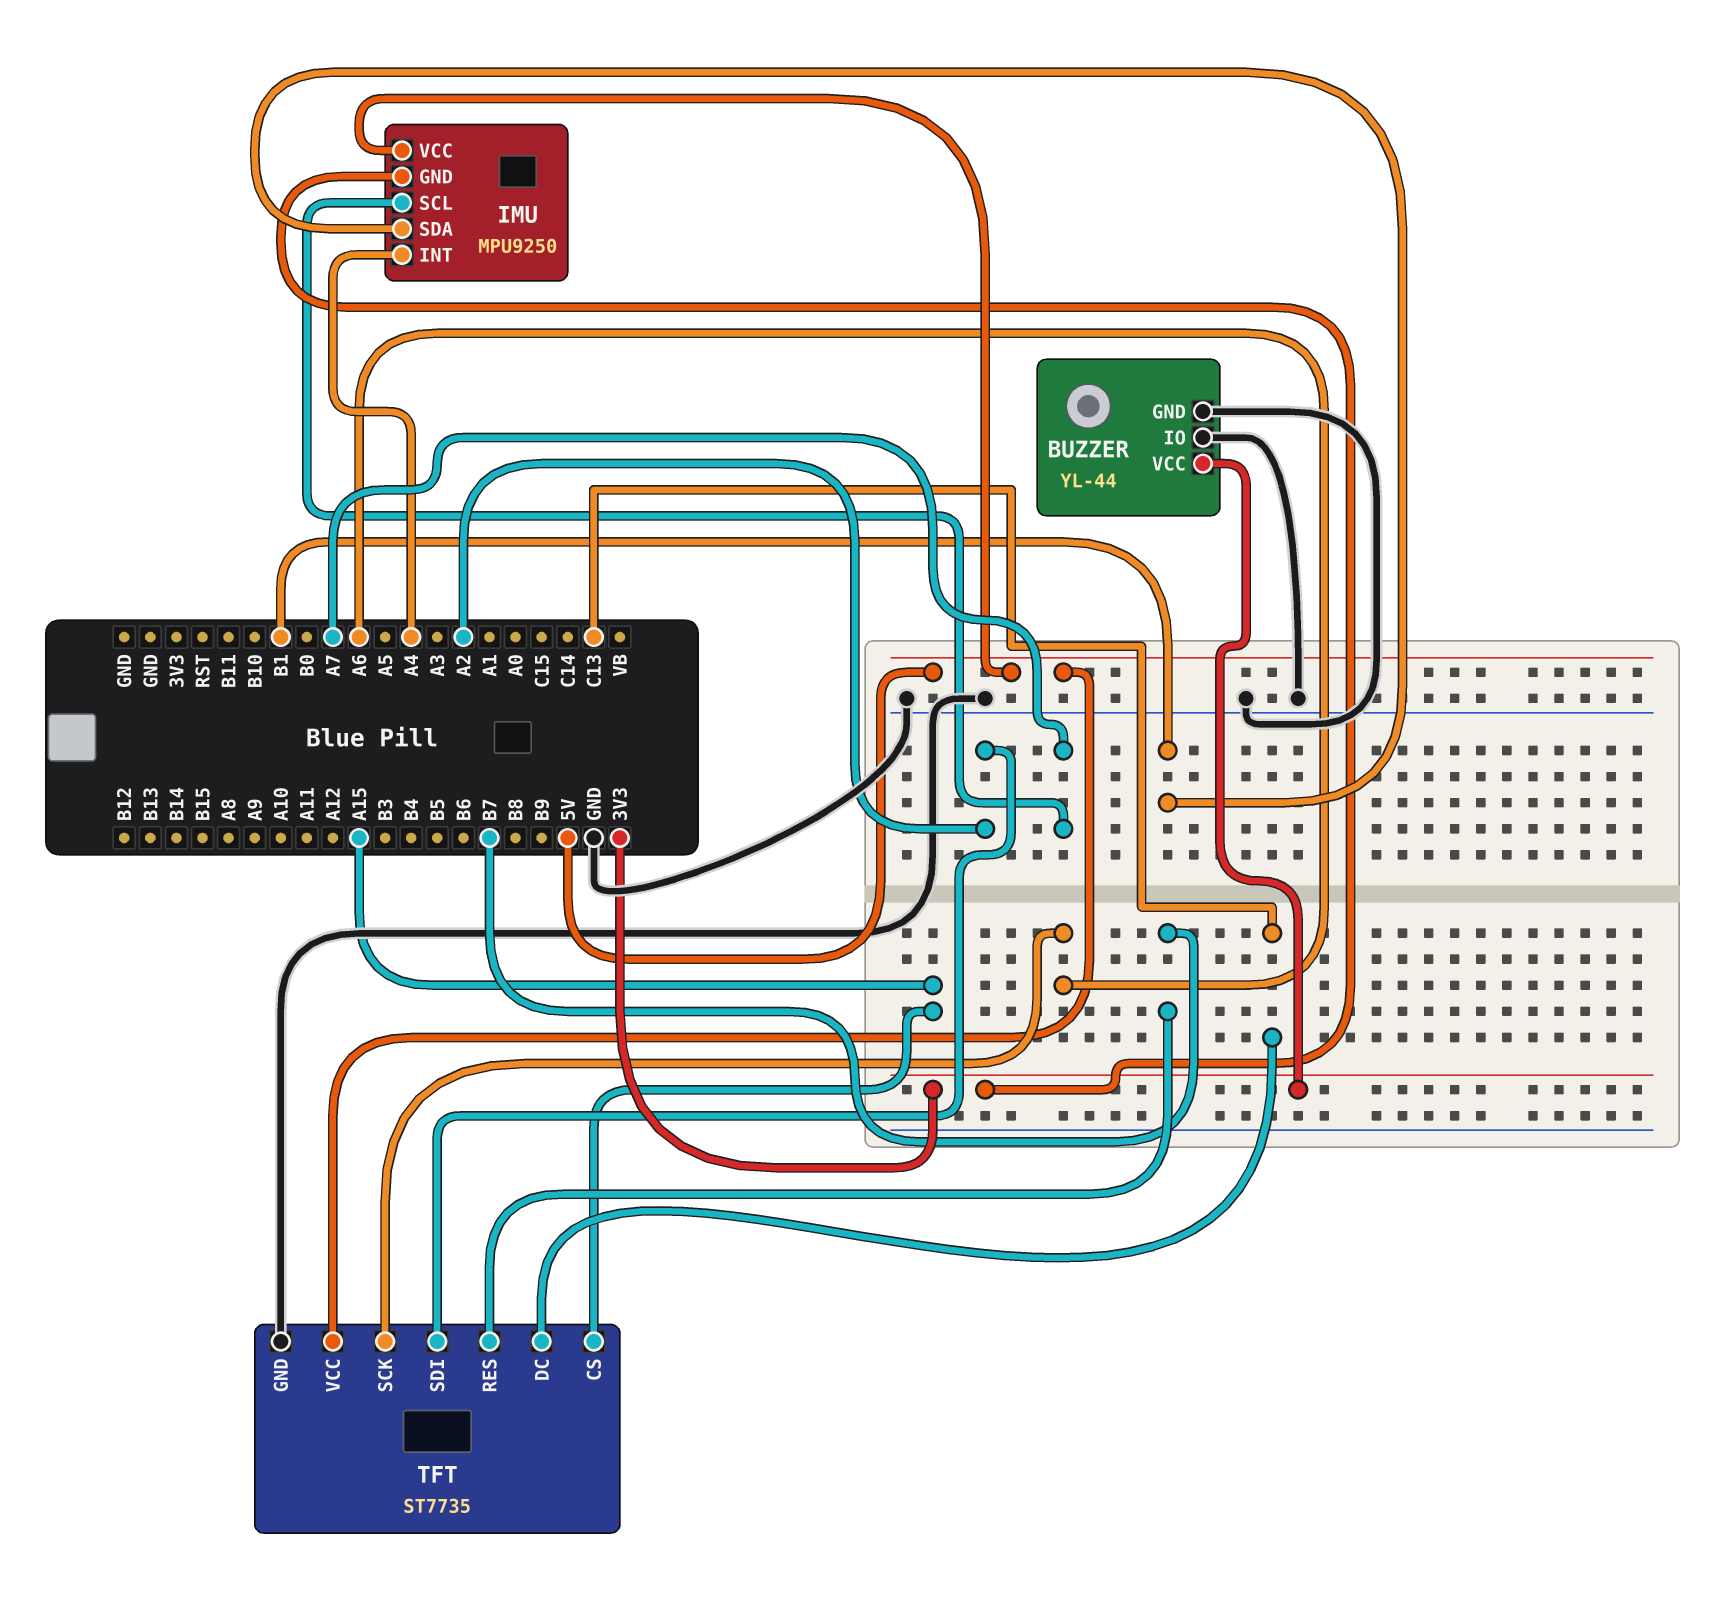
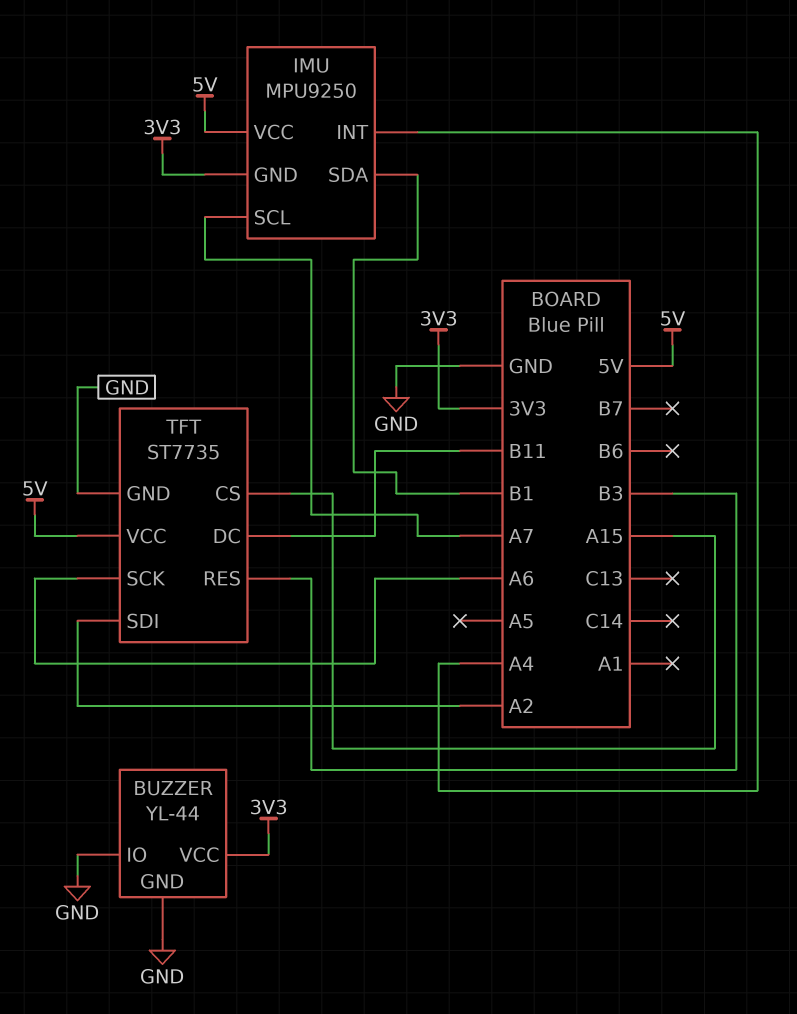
TFT pin DC: C13 -> B11
TFT pin RES: B7 -> B3

